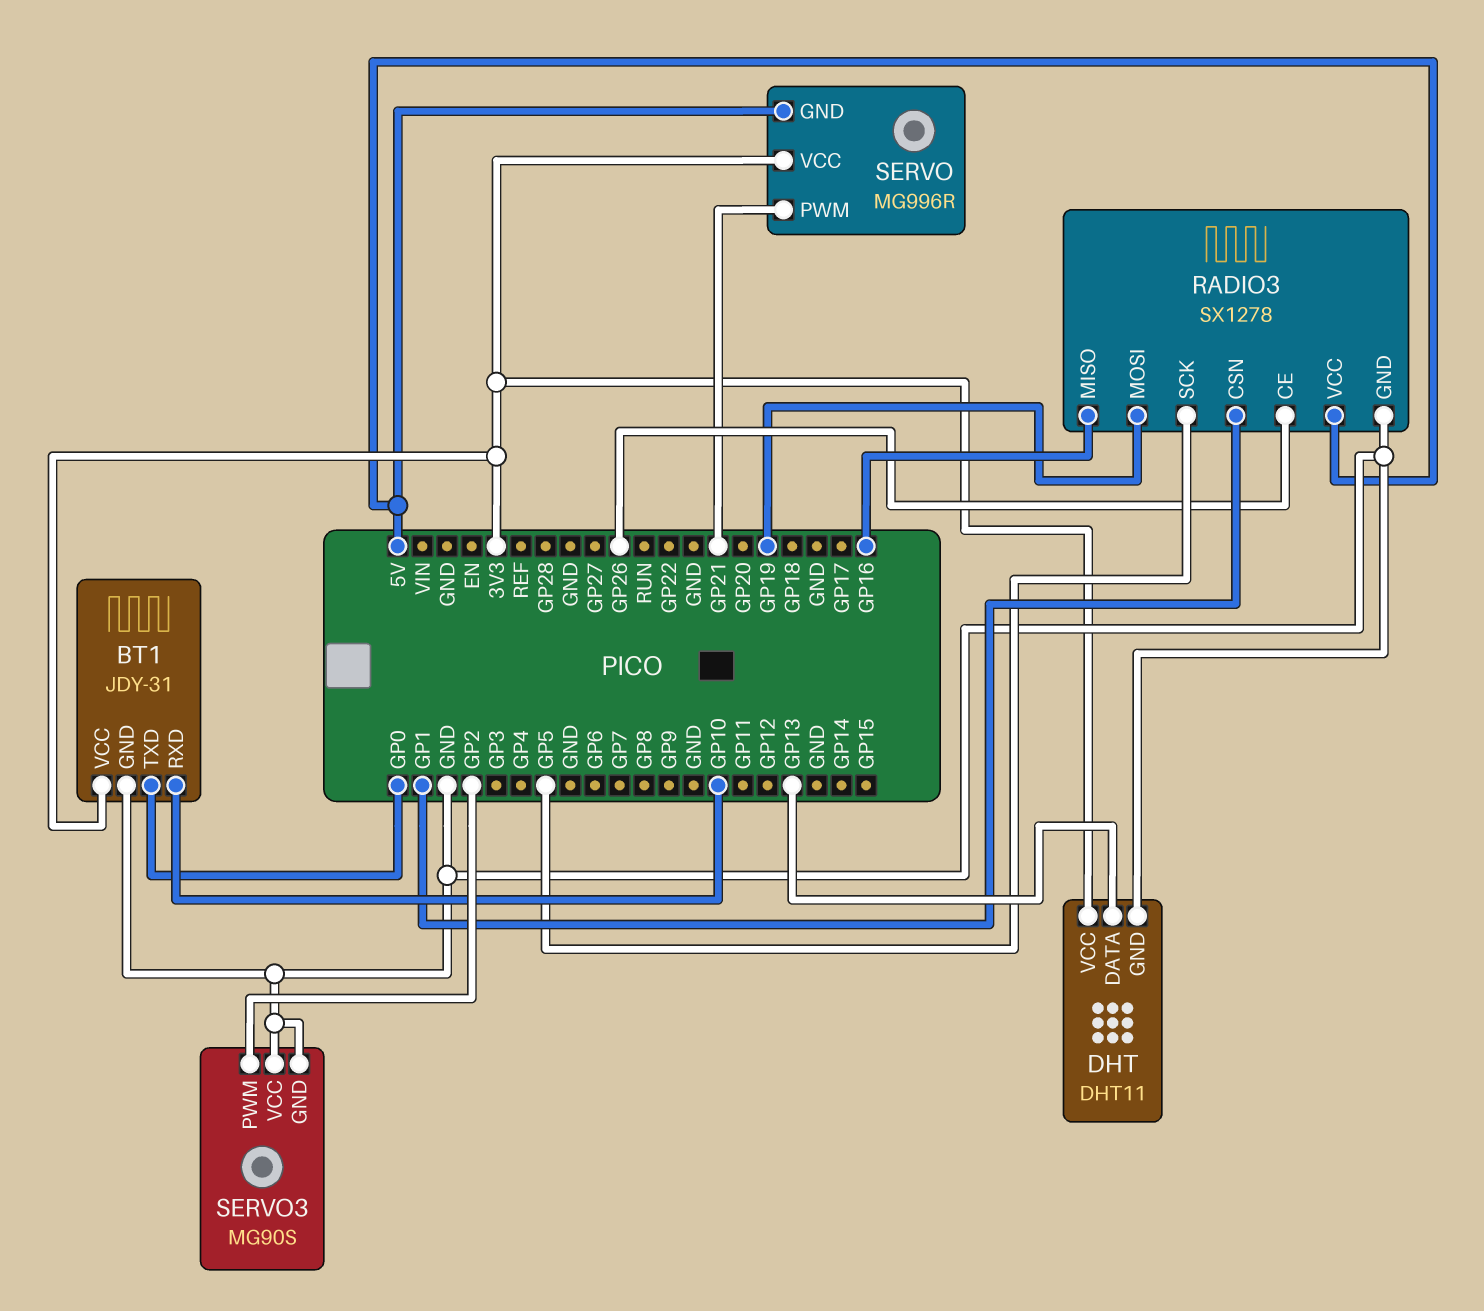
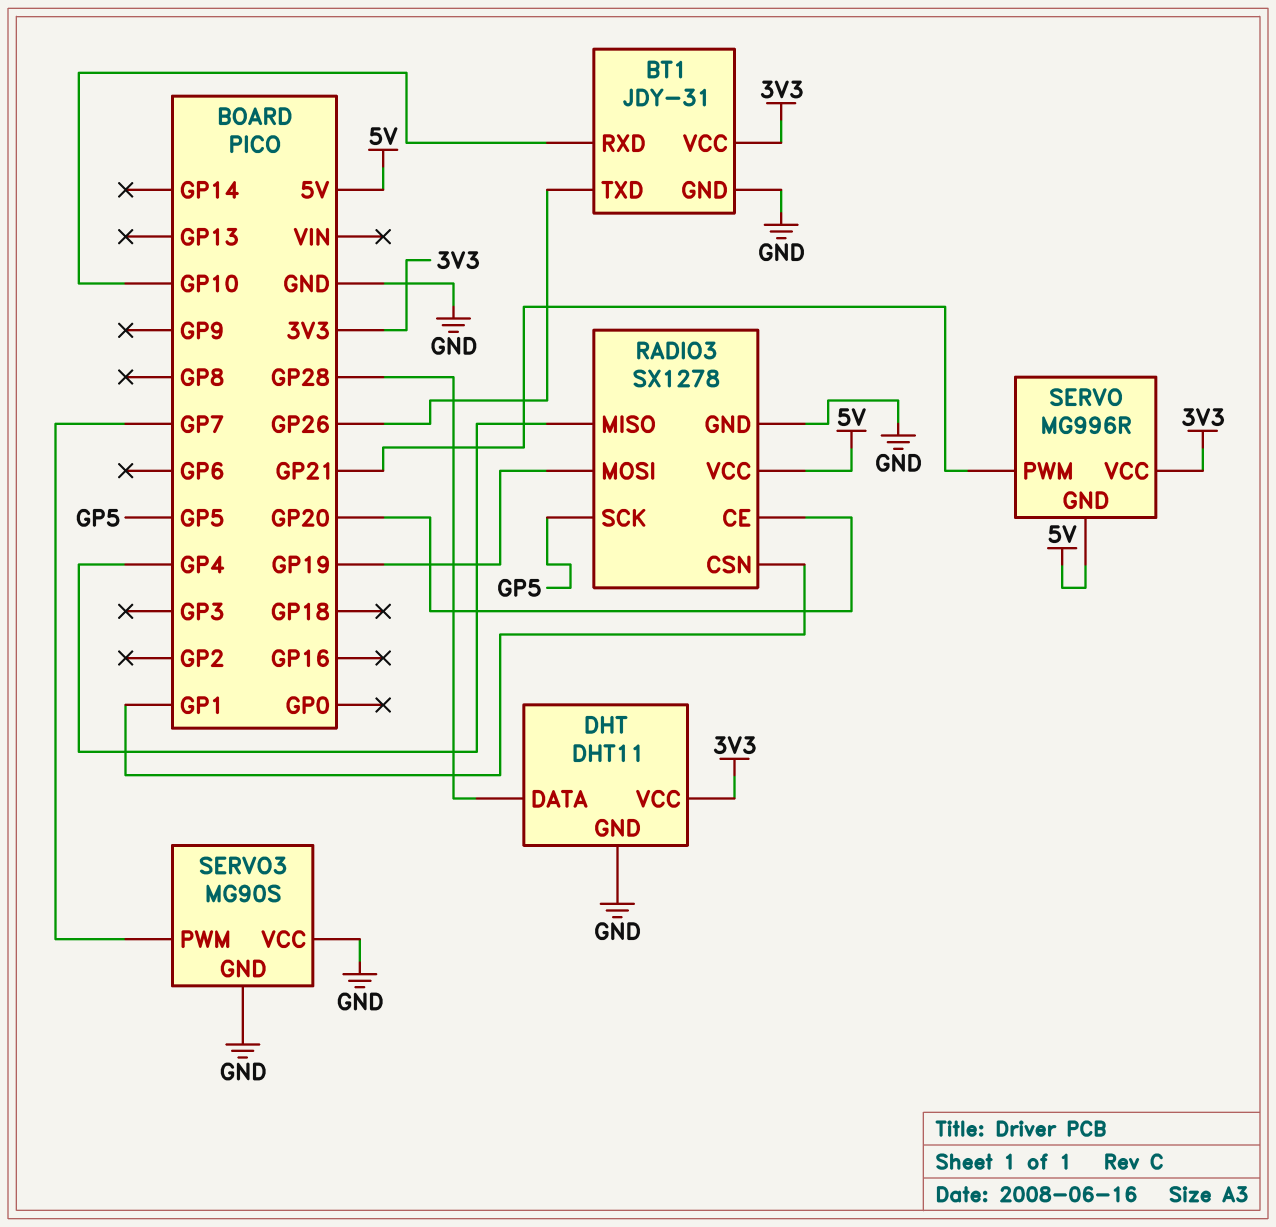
BT1 pin TXD: GP0 -> GP26
DHT pin DATA: GP13 -> GP28
RADIO3 pin CE: GP26 -> GP20
RADIO3 pin MISO: GP16 -> GP4
SERVO3 pin PWM: GP2 -> GP7

